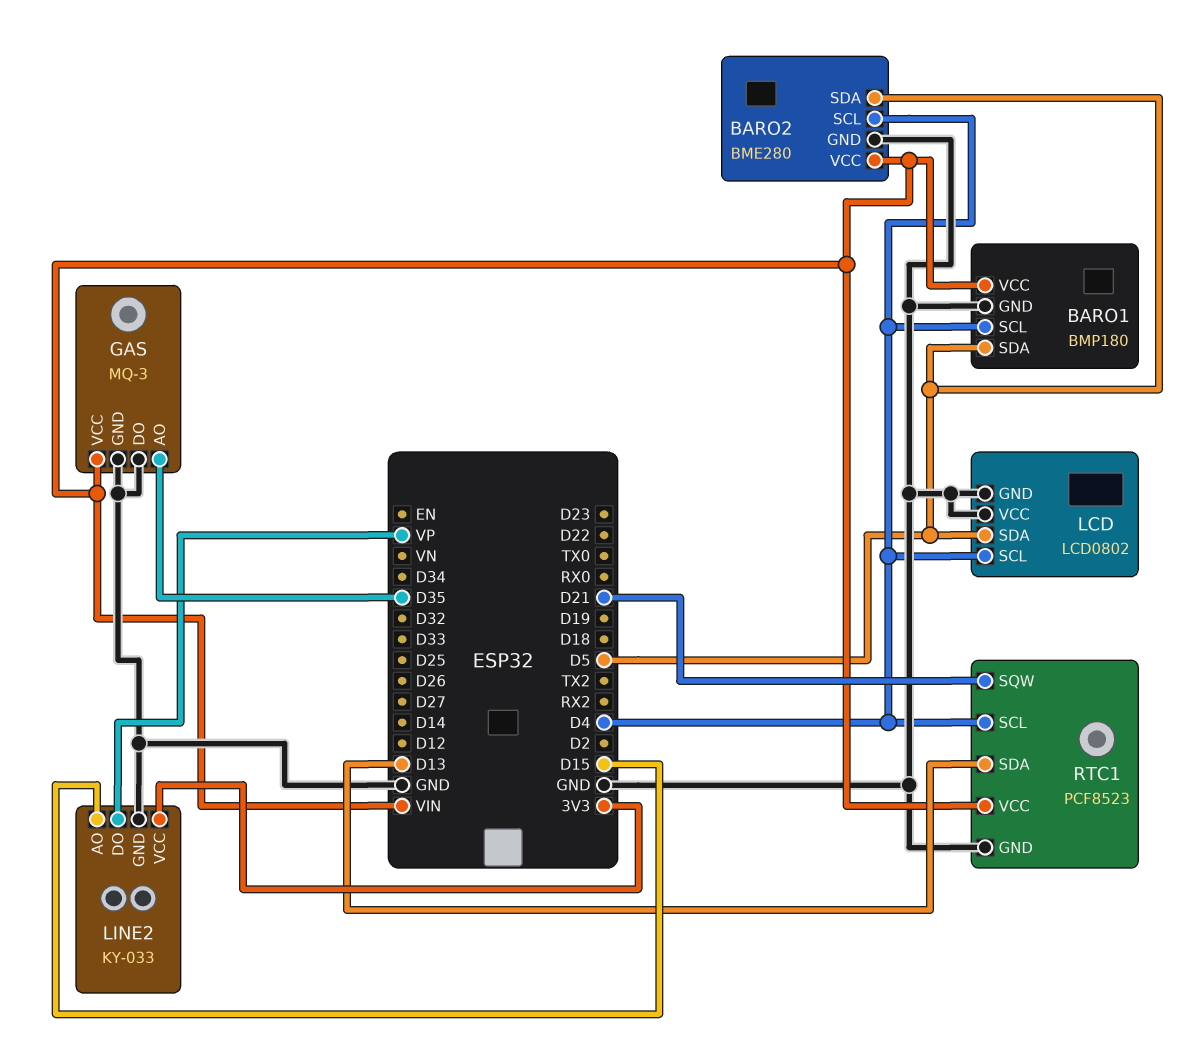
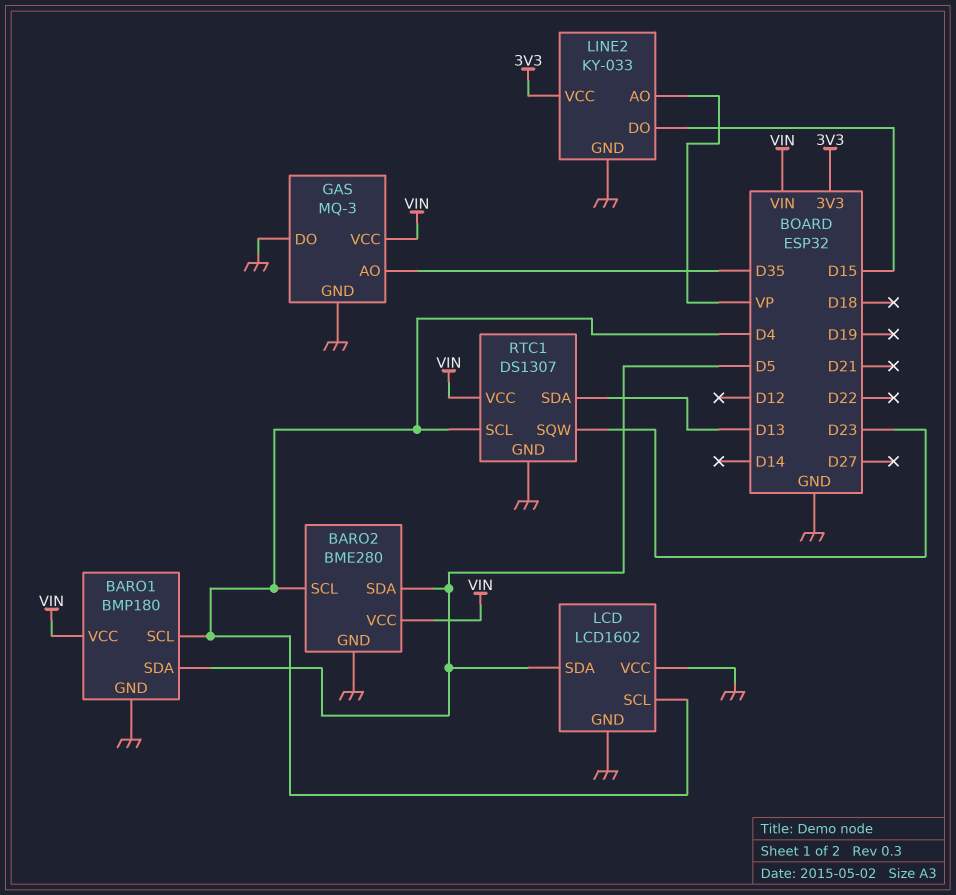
LCD: LCD0802 -> LCD1602
LINE2 pin AO: D15 -> VP
LINE2 pin DO: VP -> D15
RTC1: PCF8523 -> DS1307
RTC1 pin SQW: D21 -> D23

